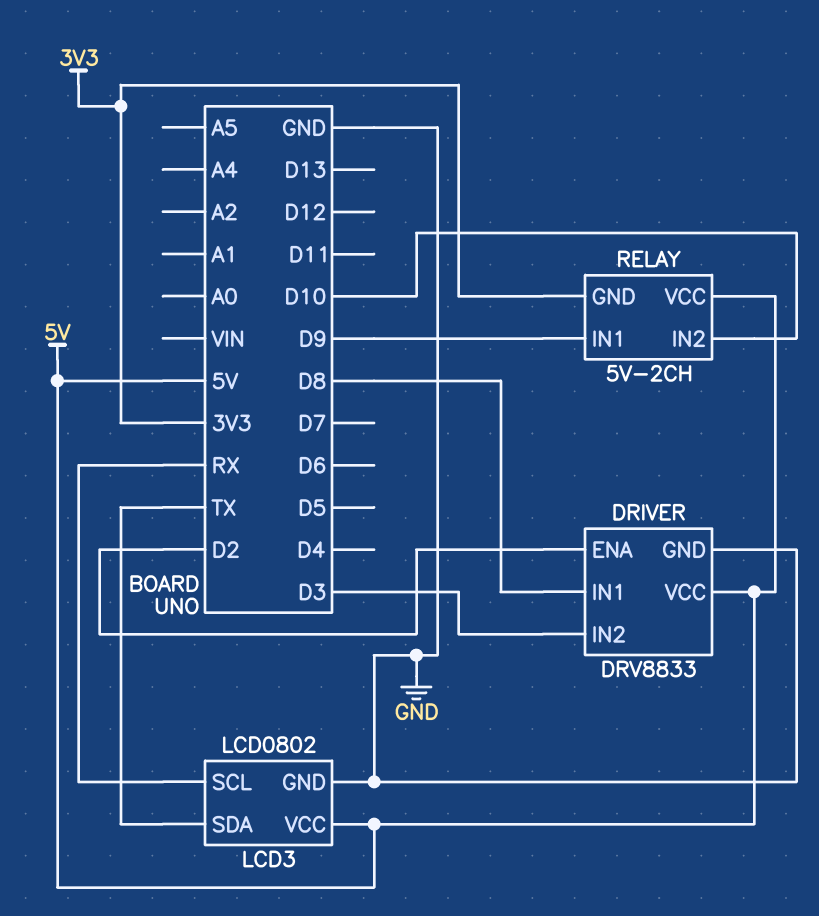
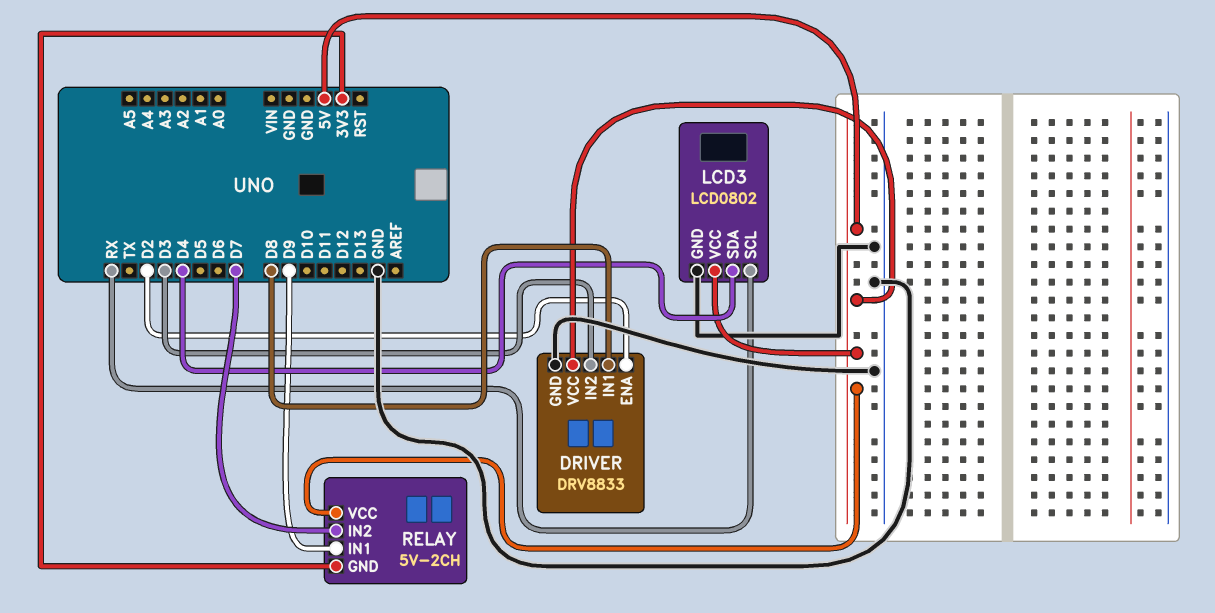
LCD3 pin SDA: TX -> D4
RELAY pin IN2: D10 -> D7

